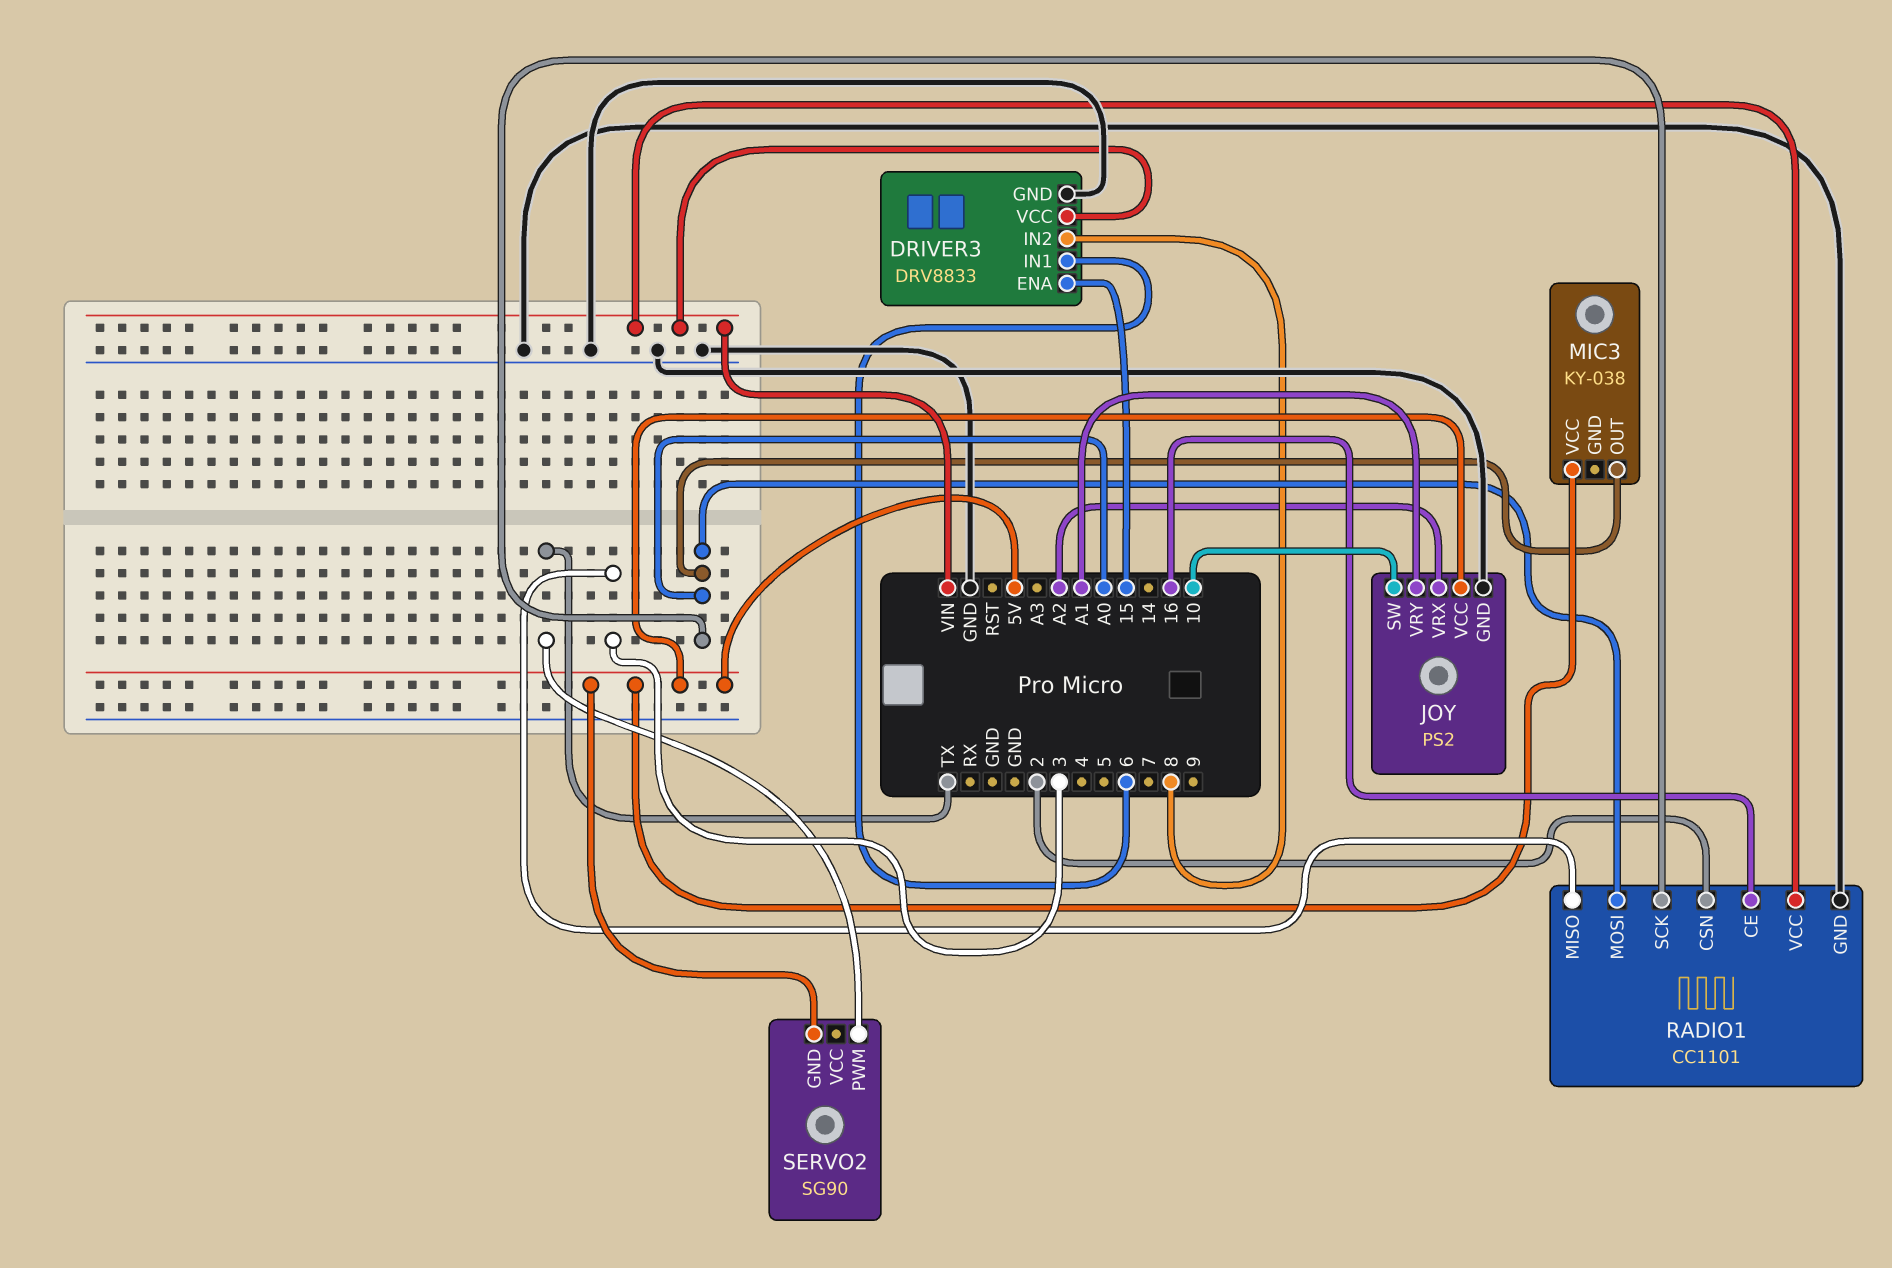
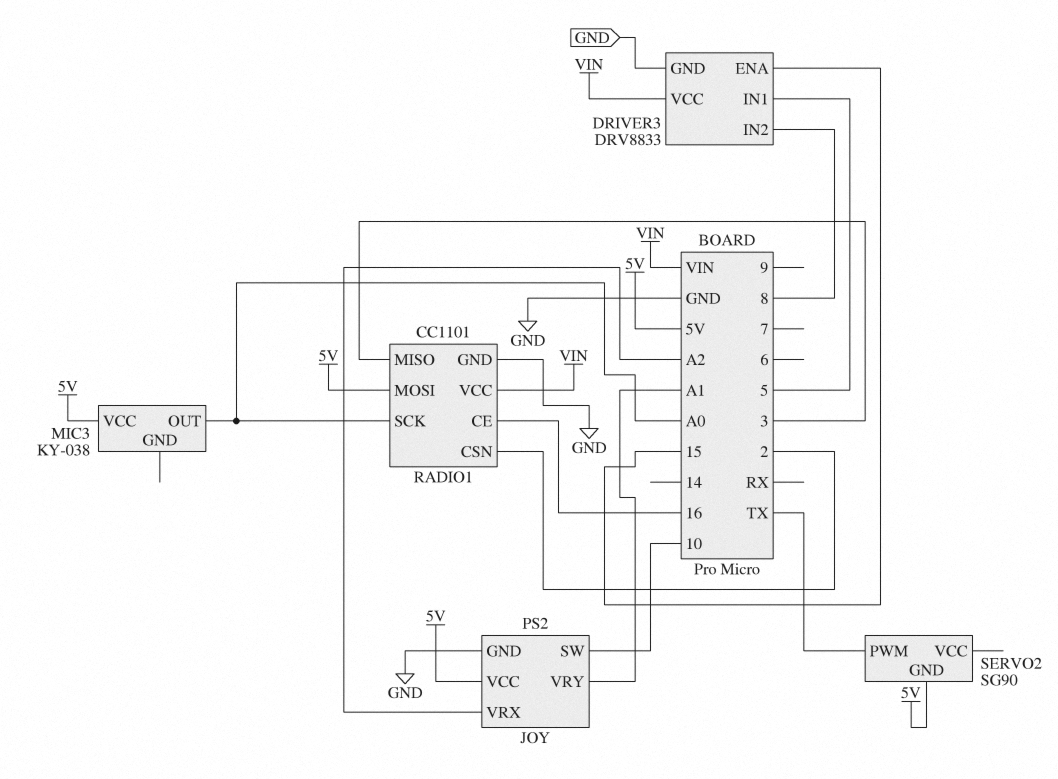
DRIVER3 pin IN1: 6 -> 5
RADIO1 pin MOSI: A0 -> 5V

